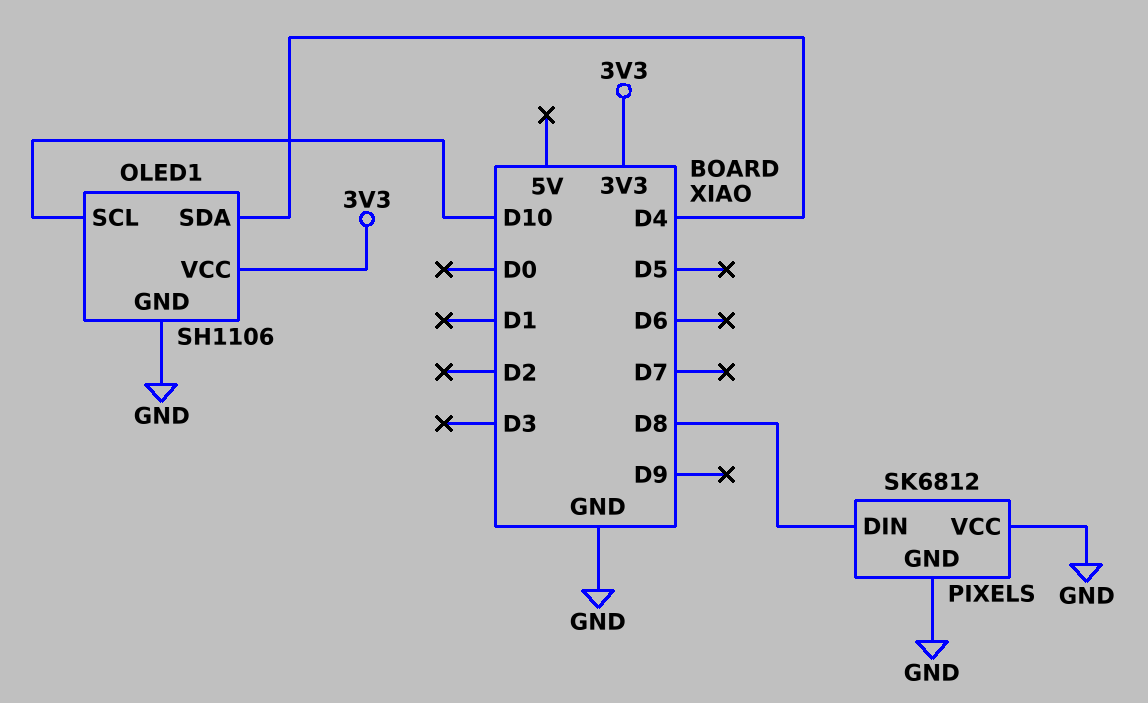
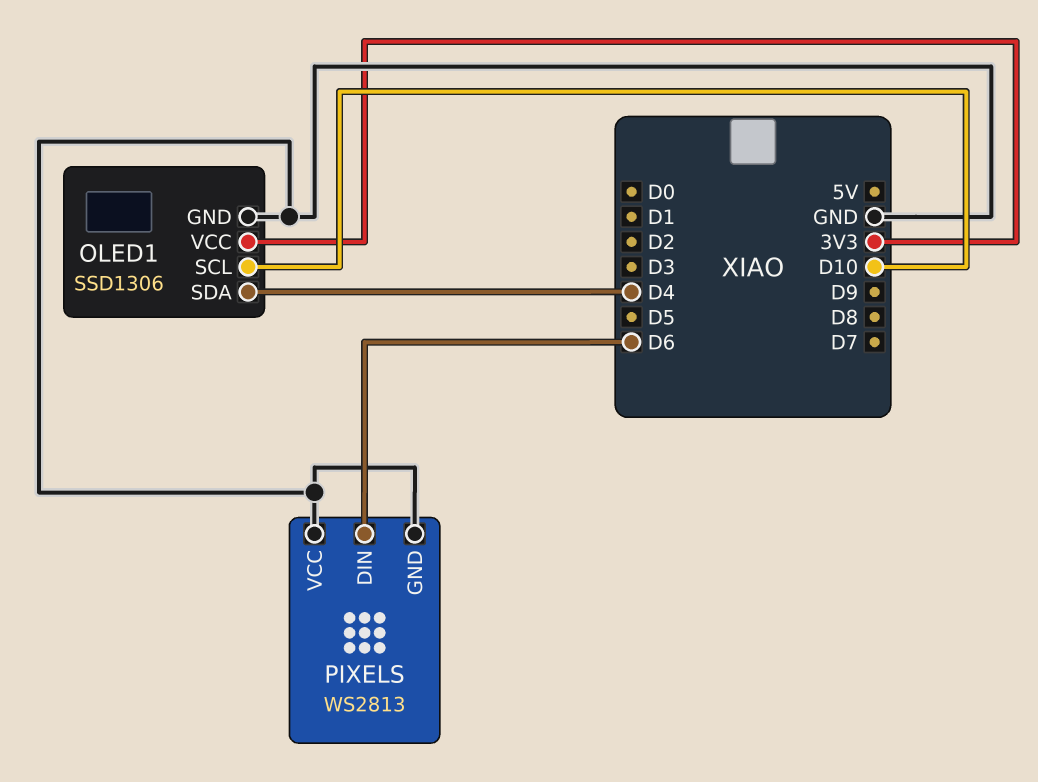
OLED1: SH1106 -> SSD1306
PIXELS: SK6812 -> WS2813
PIXELS pin DIN: D8 -> D6

